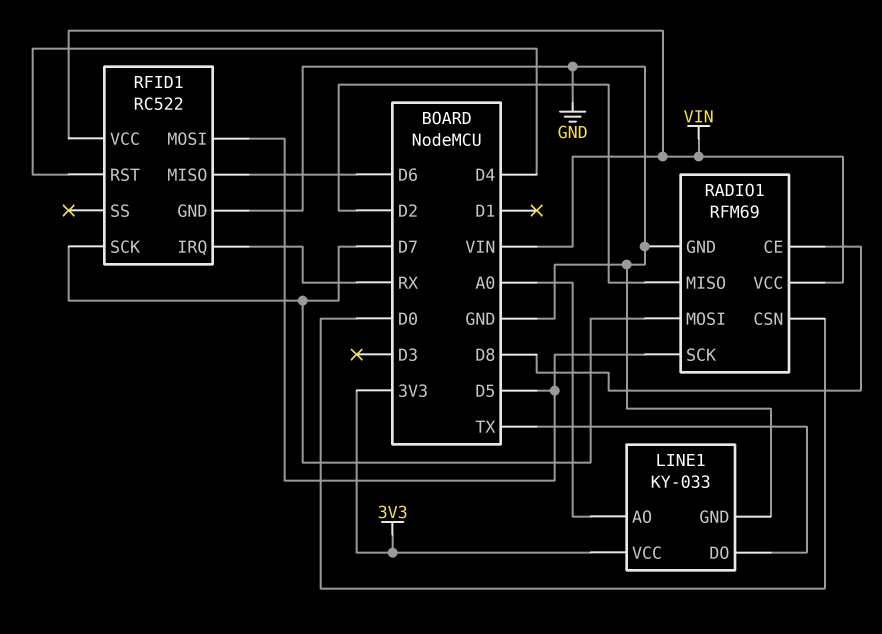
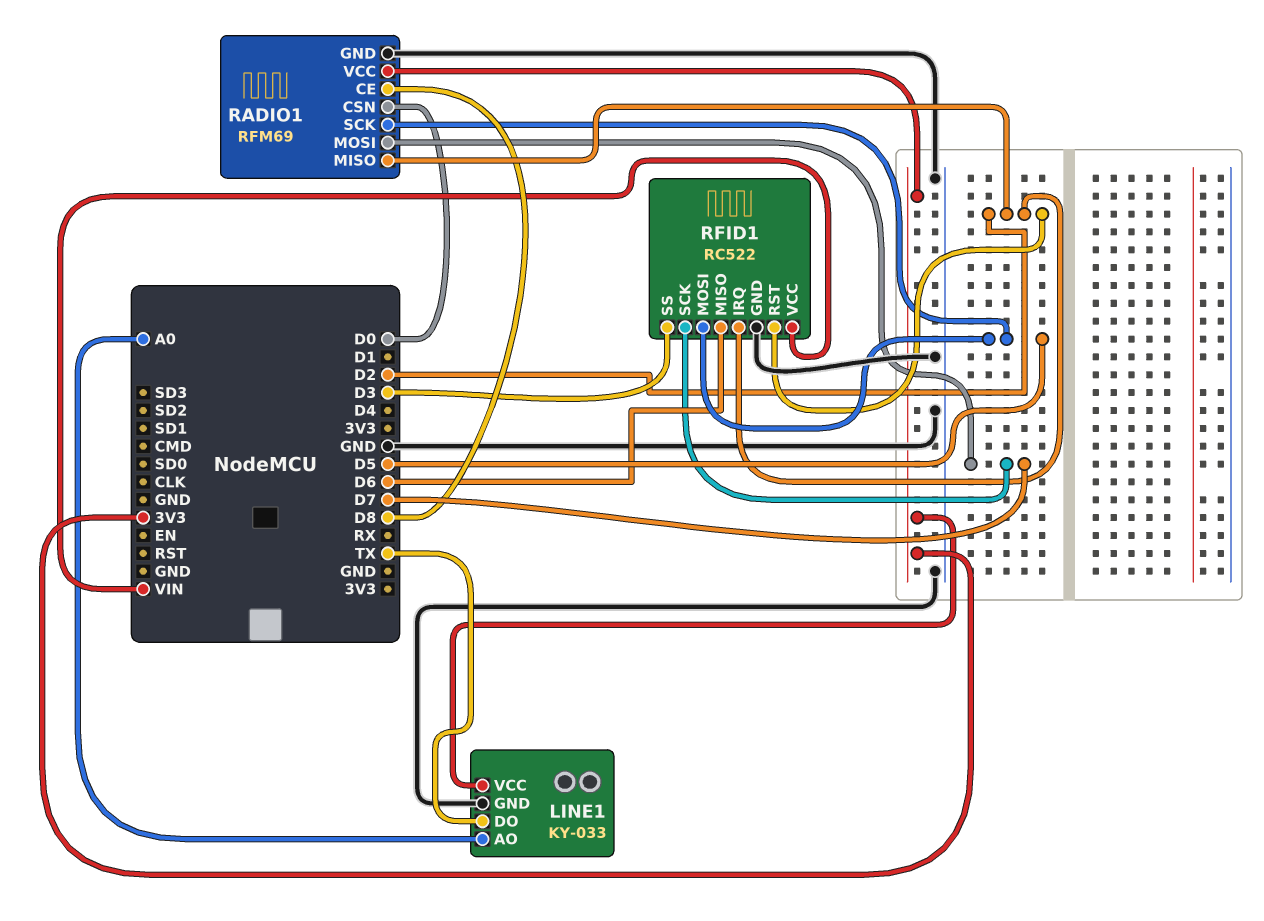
RADIO1 pin VCC: VIN -> 3V3
RFID1 pin IRQ: RX -> D2
RFID1 pin RST: D4 -> D2
RFID1 pin SS: none -> D3

